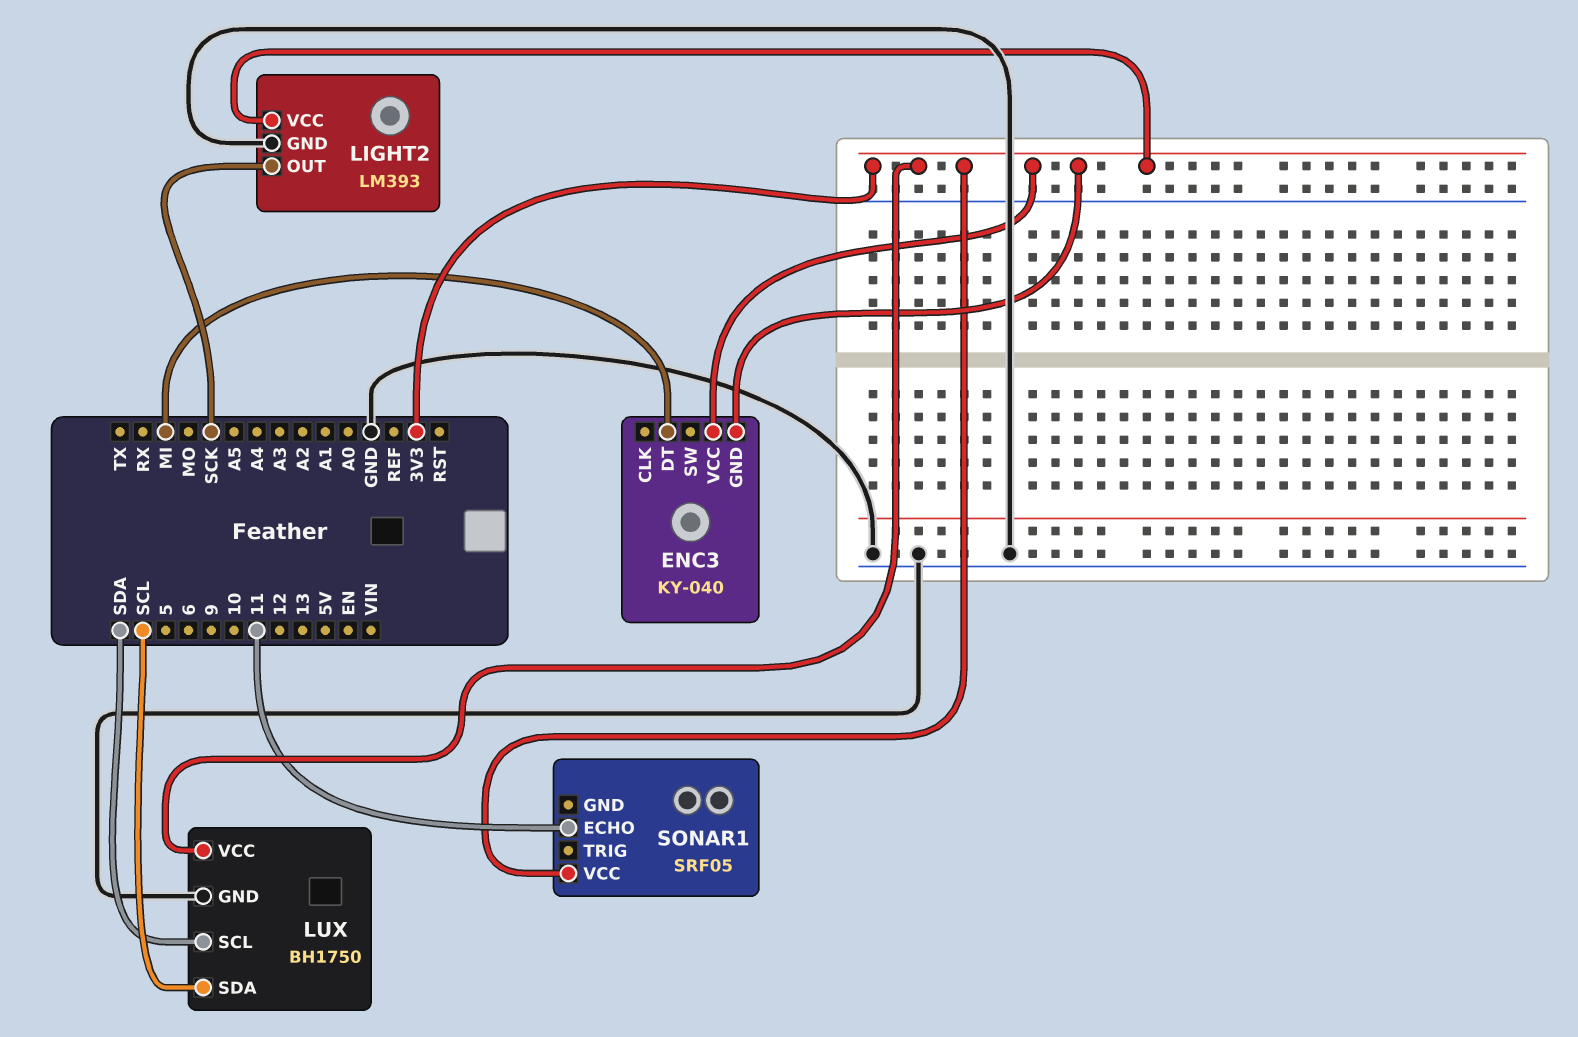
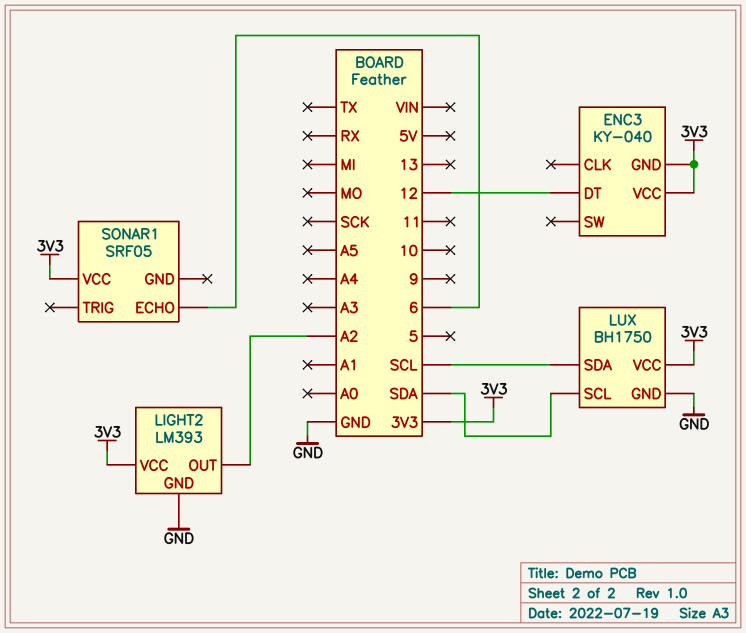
ENC3 pin DT: MI -> 12
LIGHT2 pin OUT: SCK -> A2
SONAR1 pin ECHO: 11 -> 6

